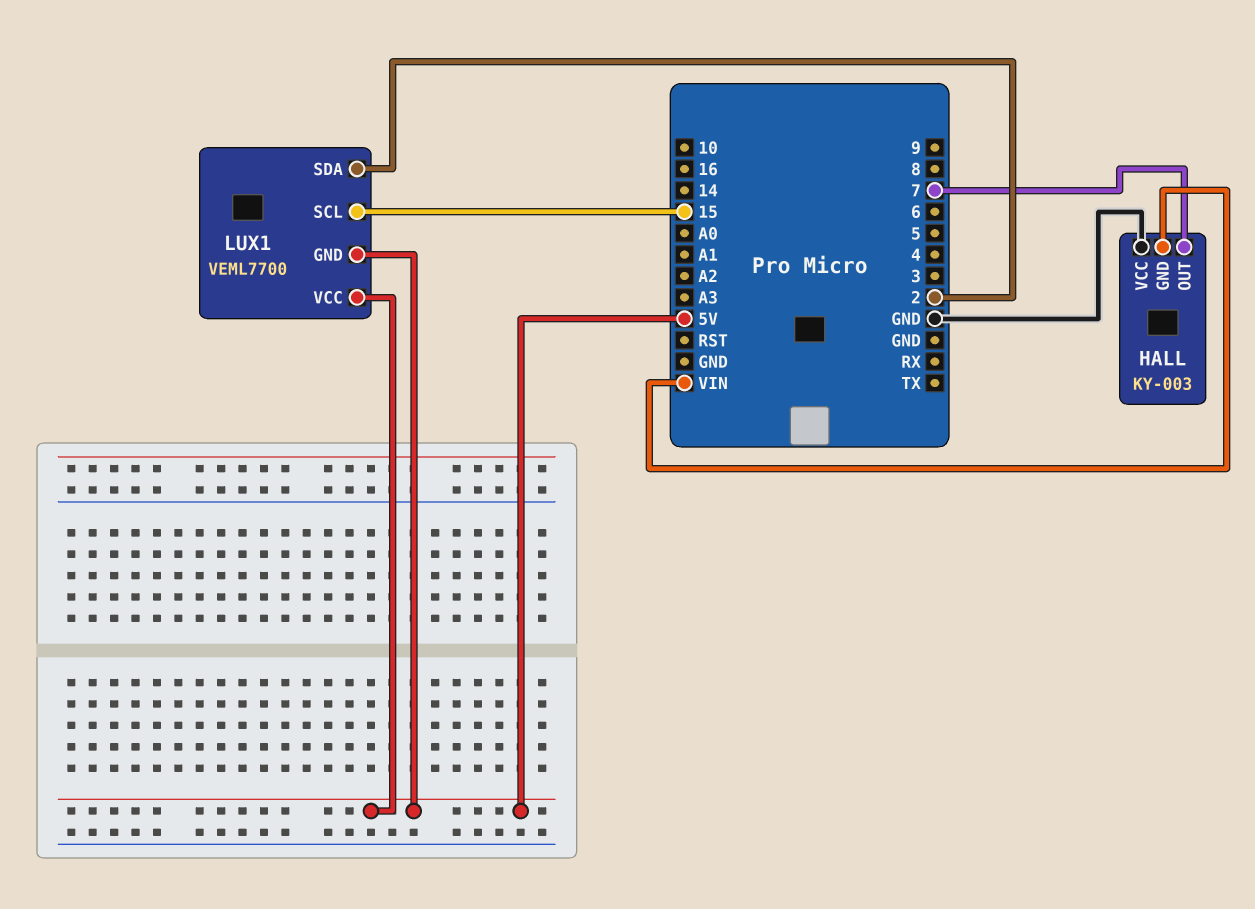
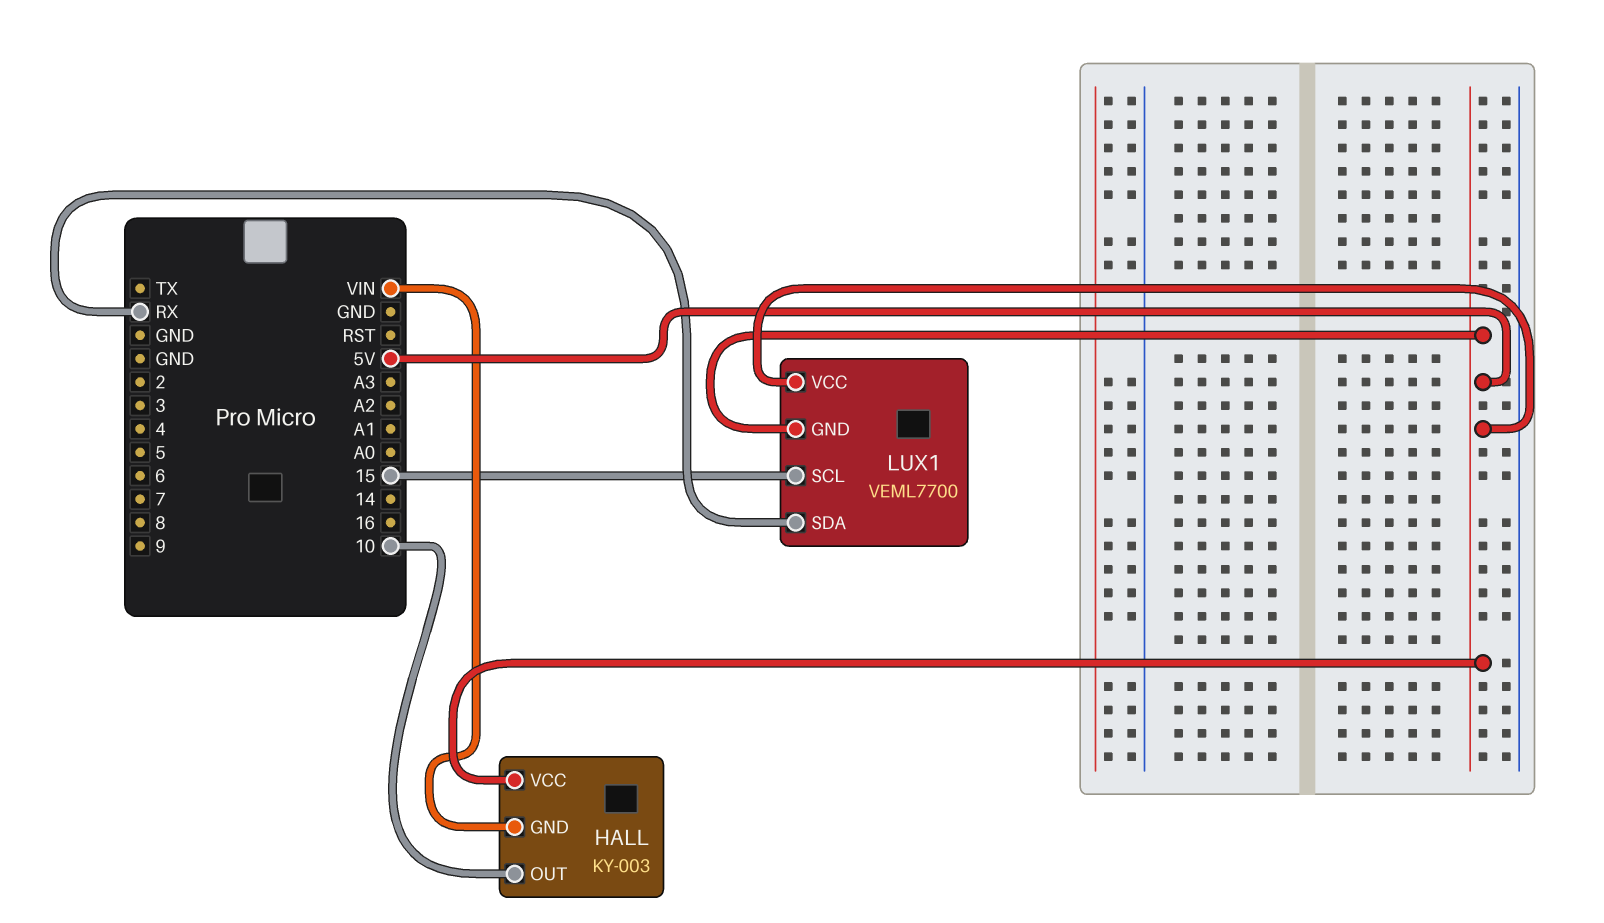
HALL pin OUT: 7 -> 10
HALL pin VCC: GND -> 5V
LUX1 pin SDA: 2 -> RX

